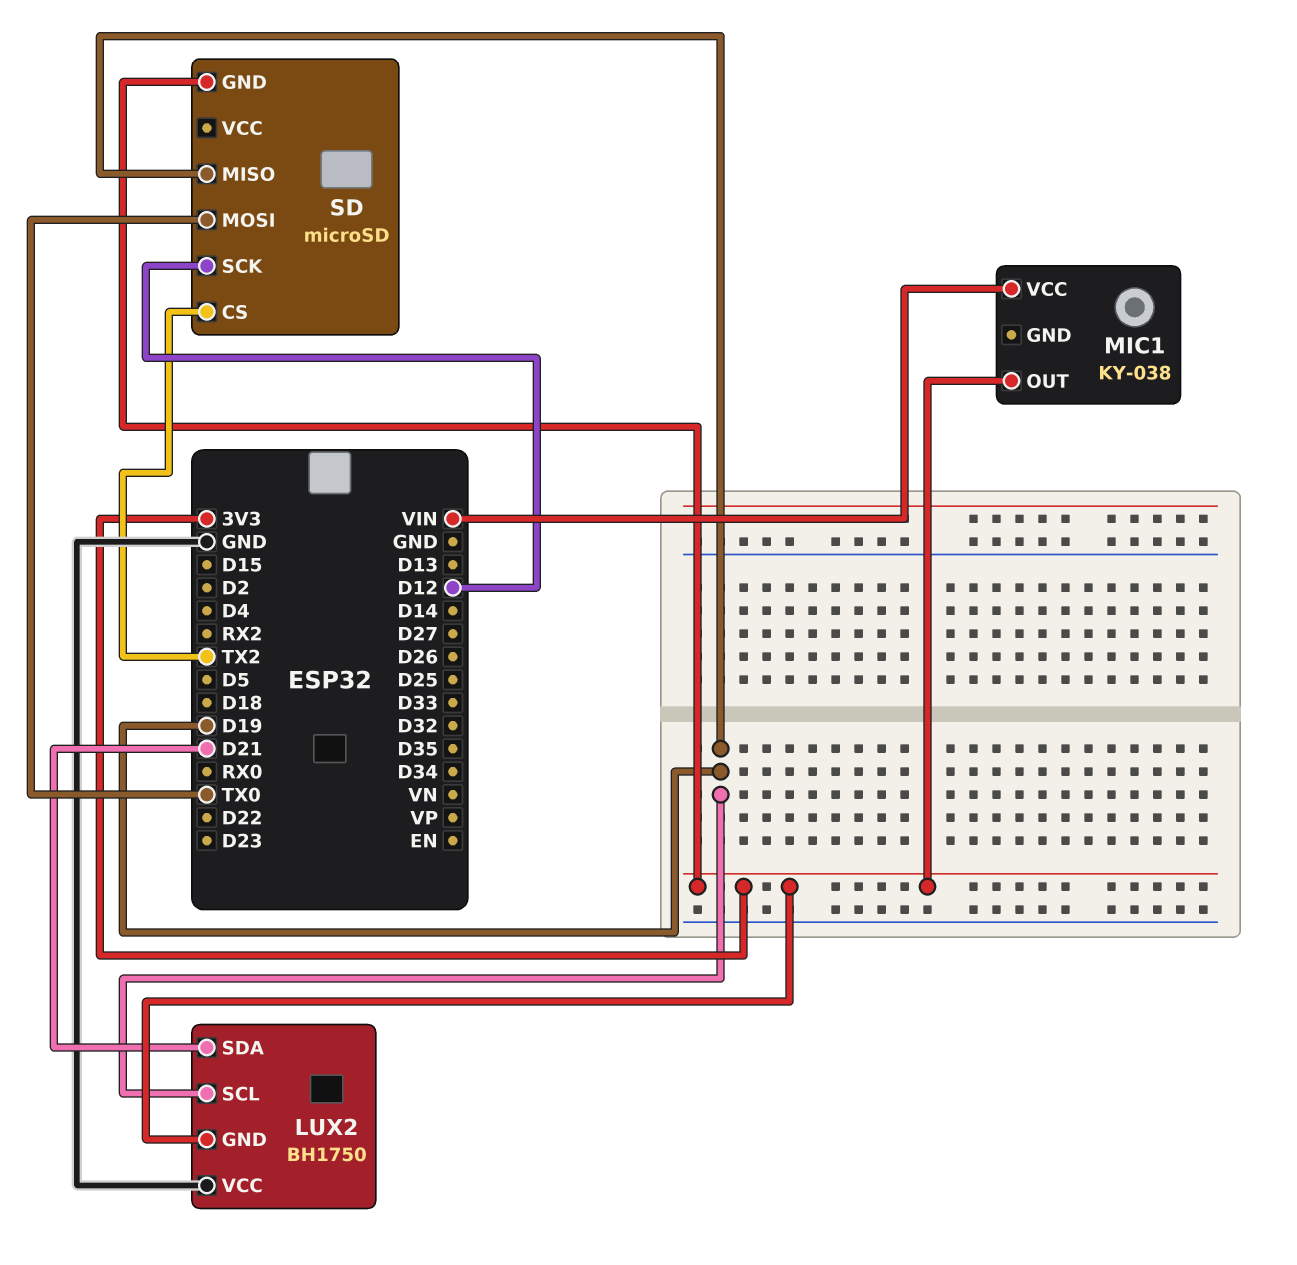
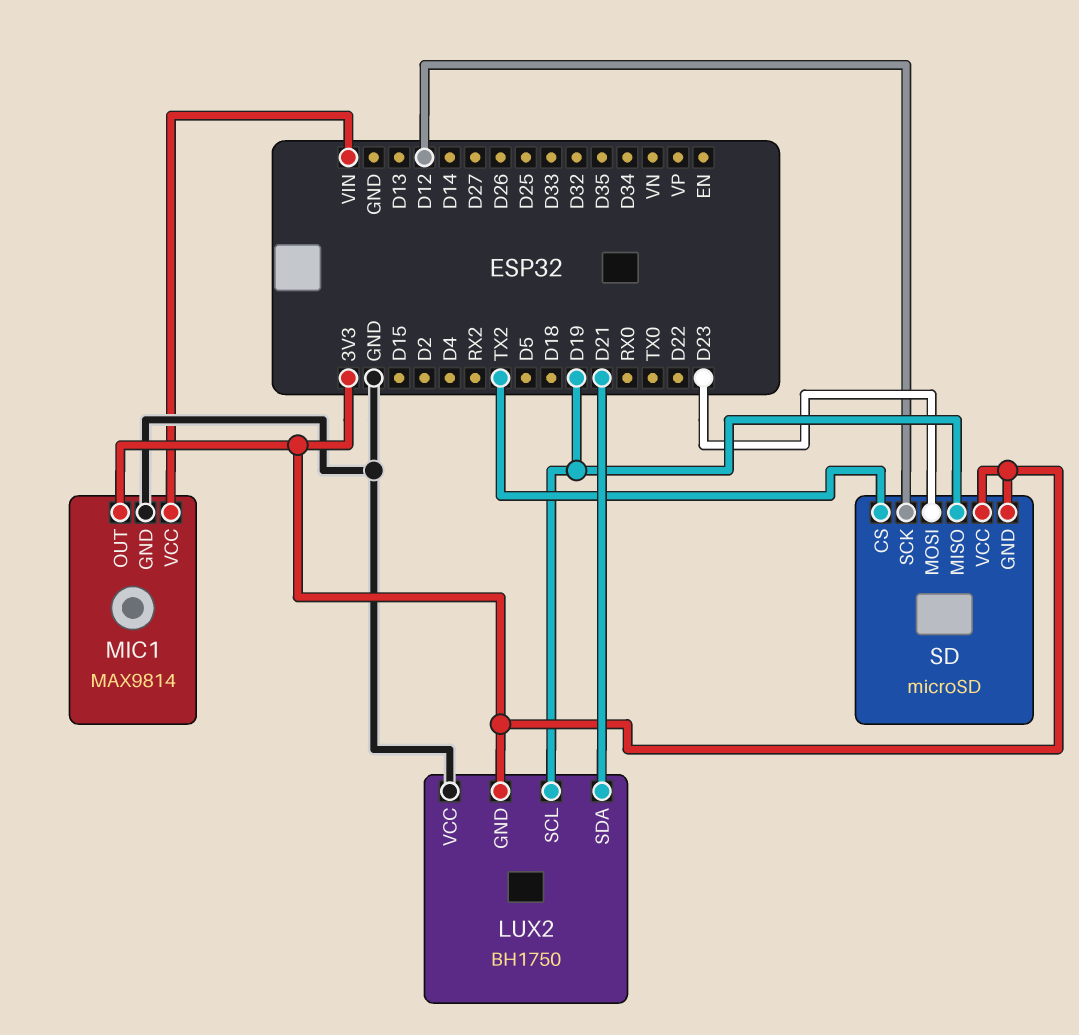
MIC1: KY-038 -> MAX9814
MIC1 pin GND: none -> GND
SD pin MOSI: TX0 -> D23
SD pin VCC: none -> 3V3

